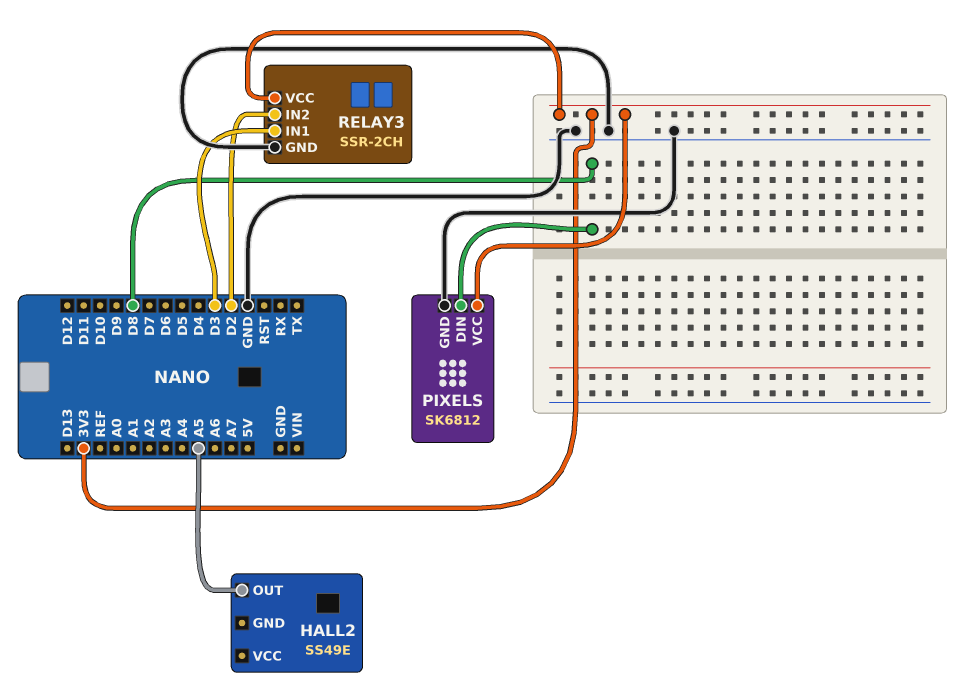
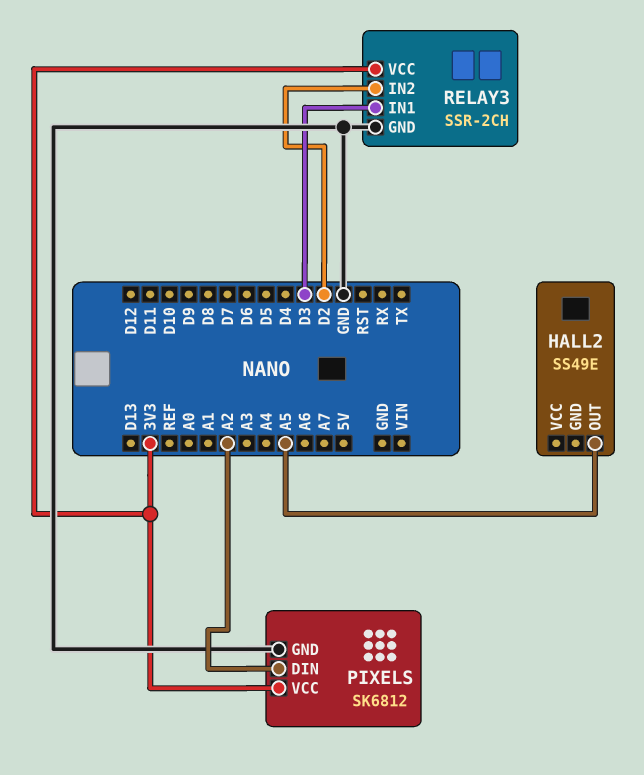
PIXELS pin DIN: D8 -> A2

